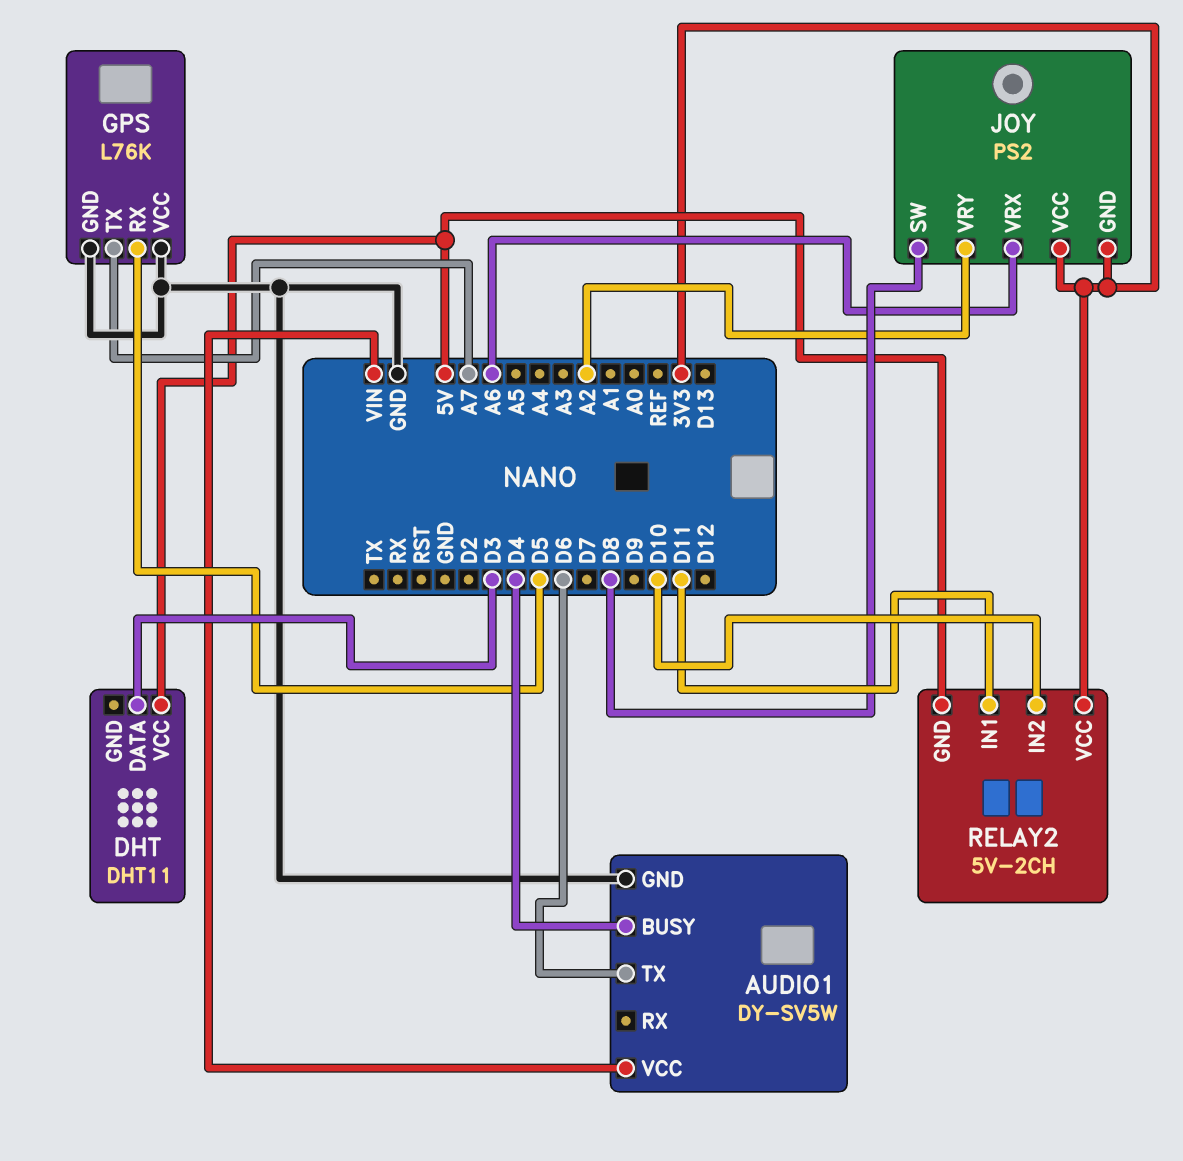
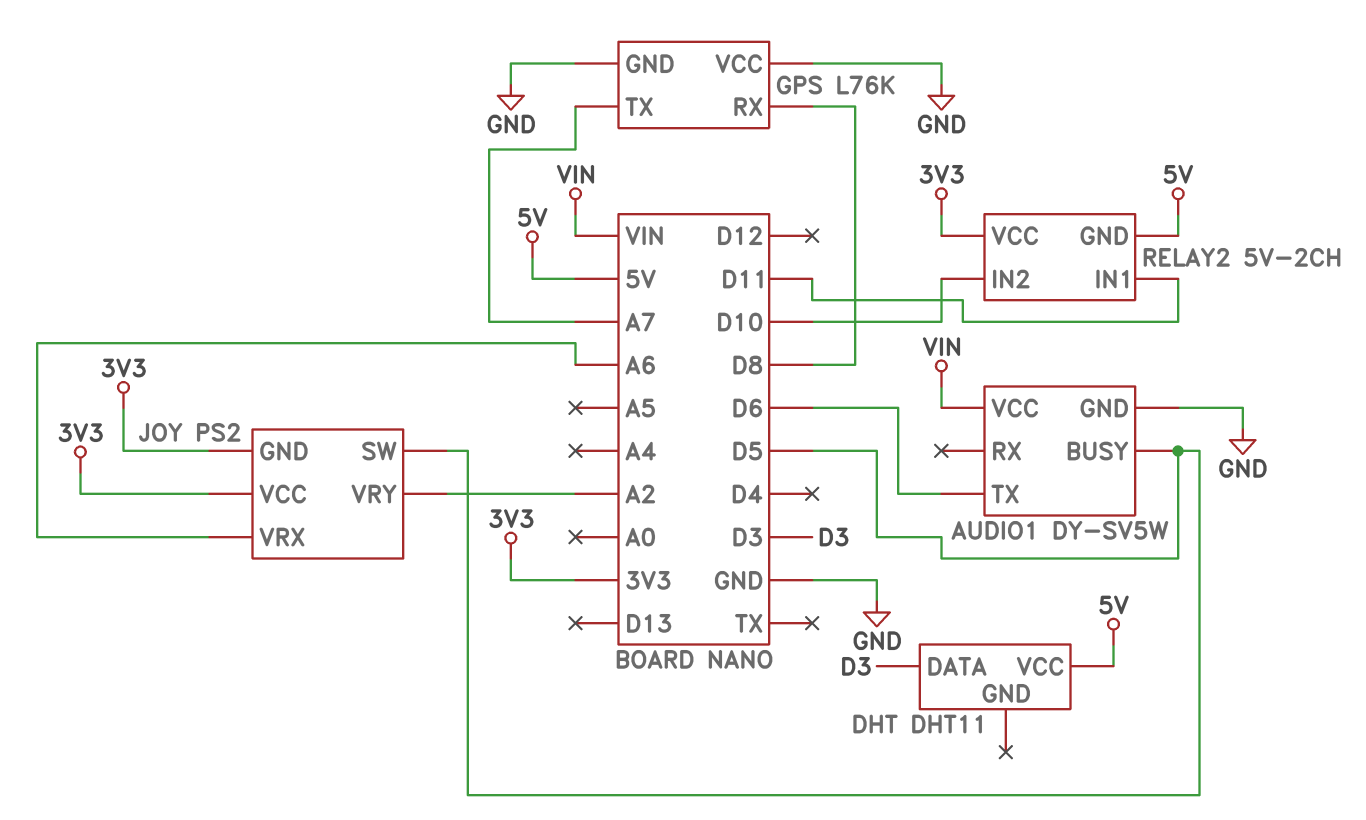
AUDIO1 pin BUSY: D4 -> D5
GPS pin RX: D5 -> D8
JOY pin SW: D8 -> D5

